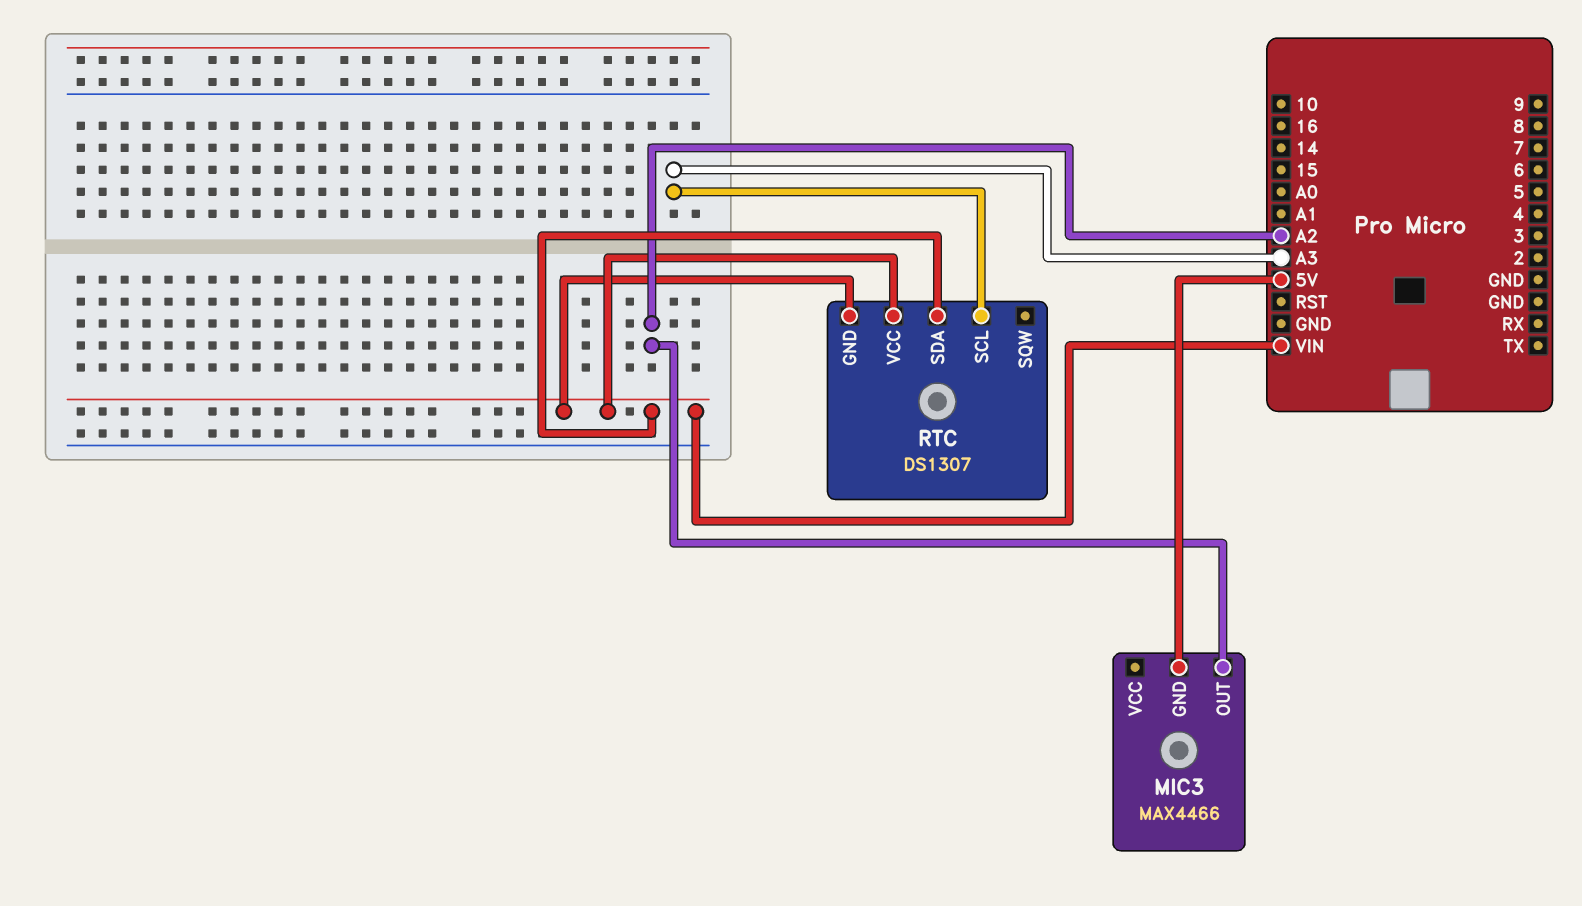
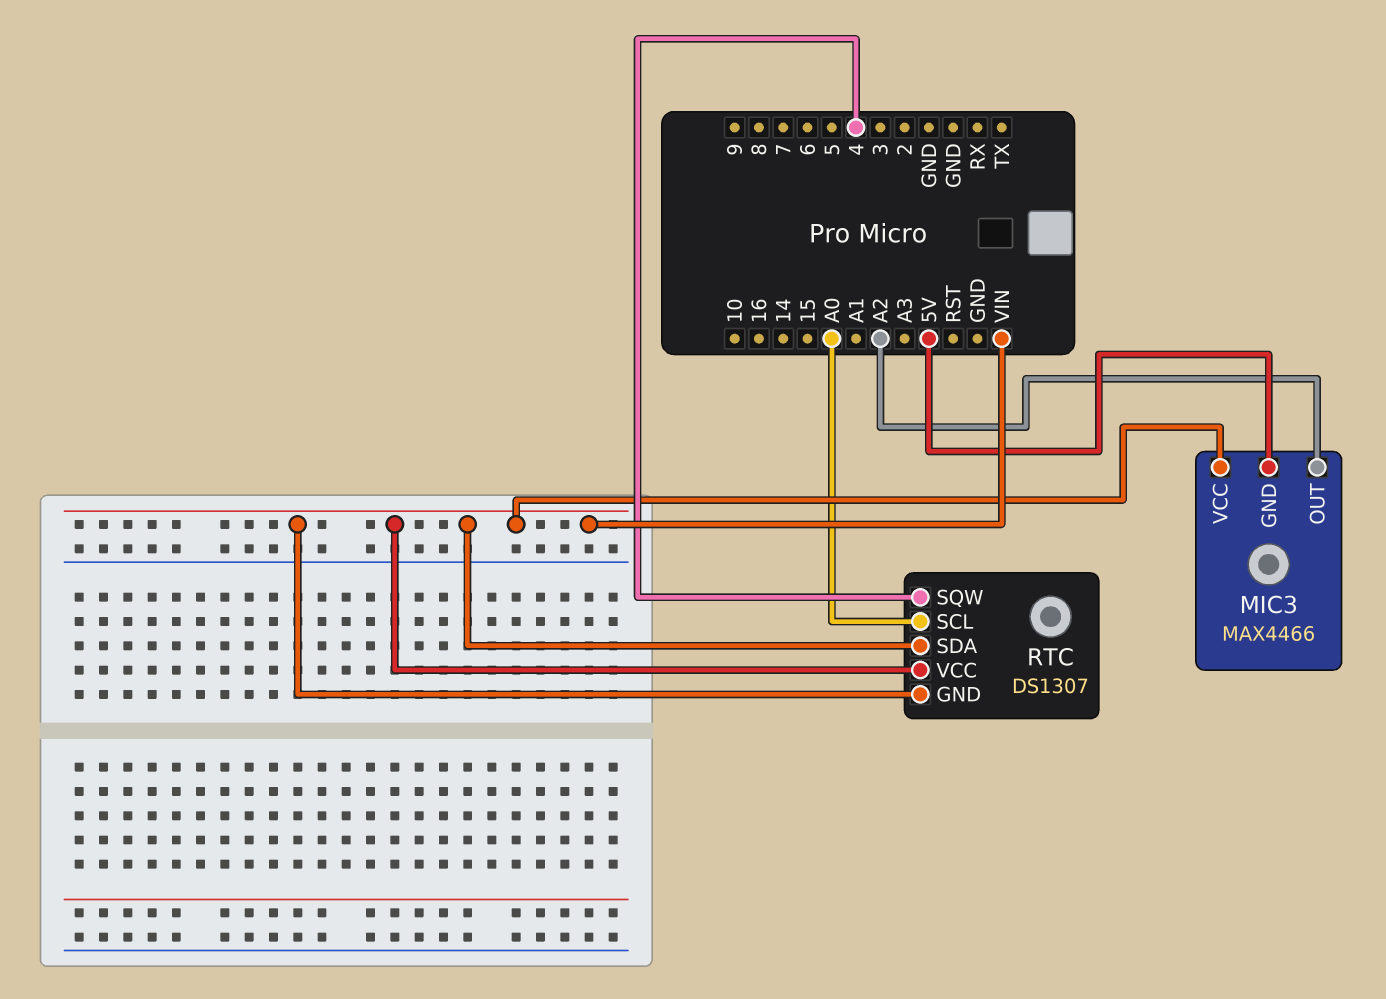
MIC3 pin VCC: none -> VIN
RTC pin SCL: A3 -> A0
RTC pin SQW: none -> 4

